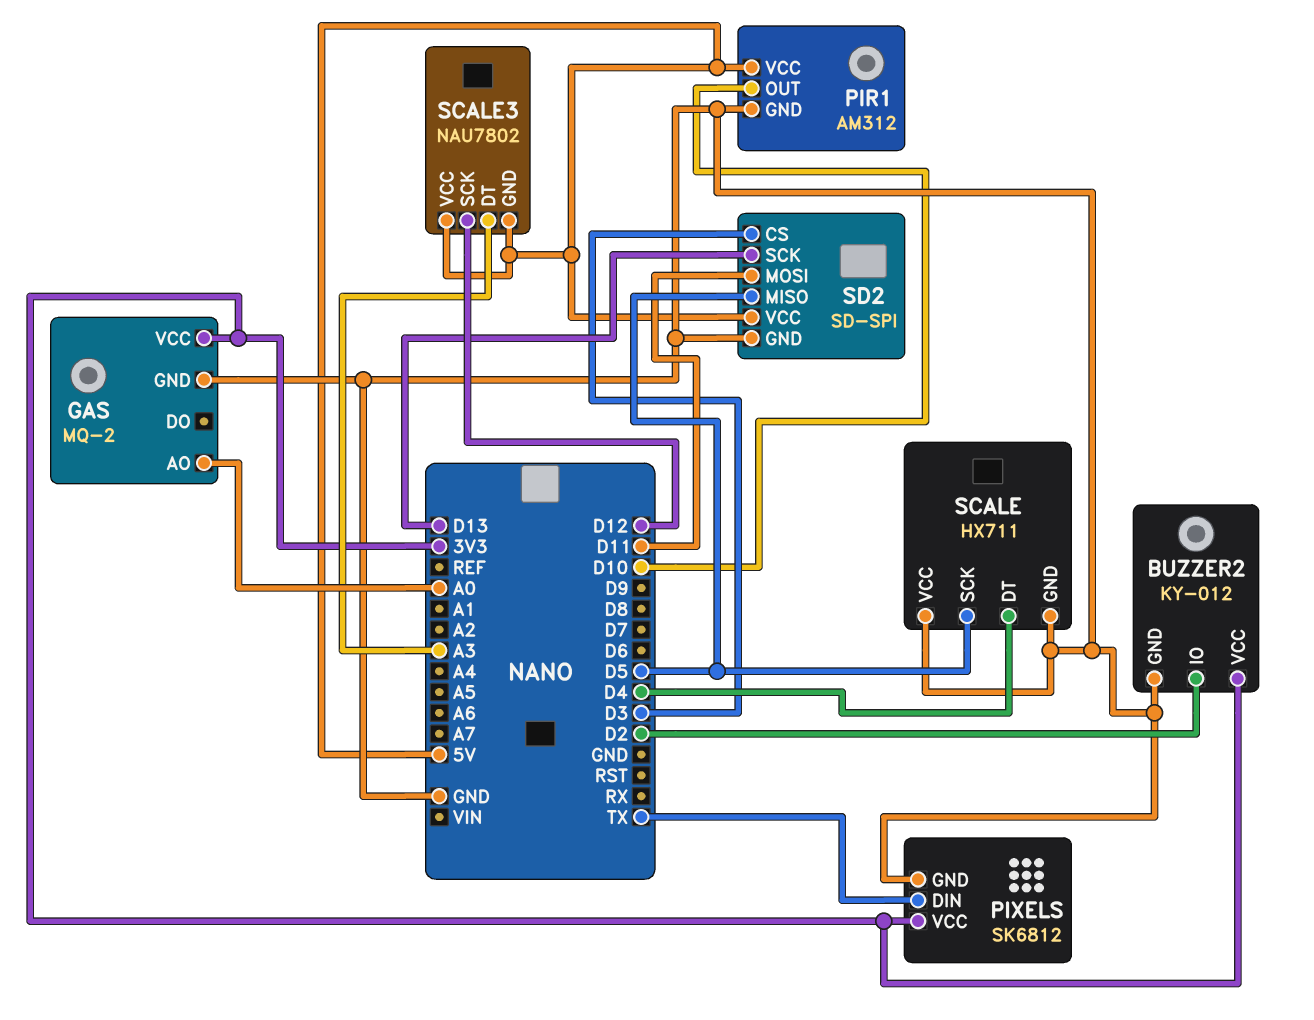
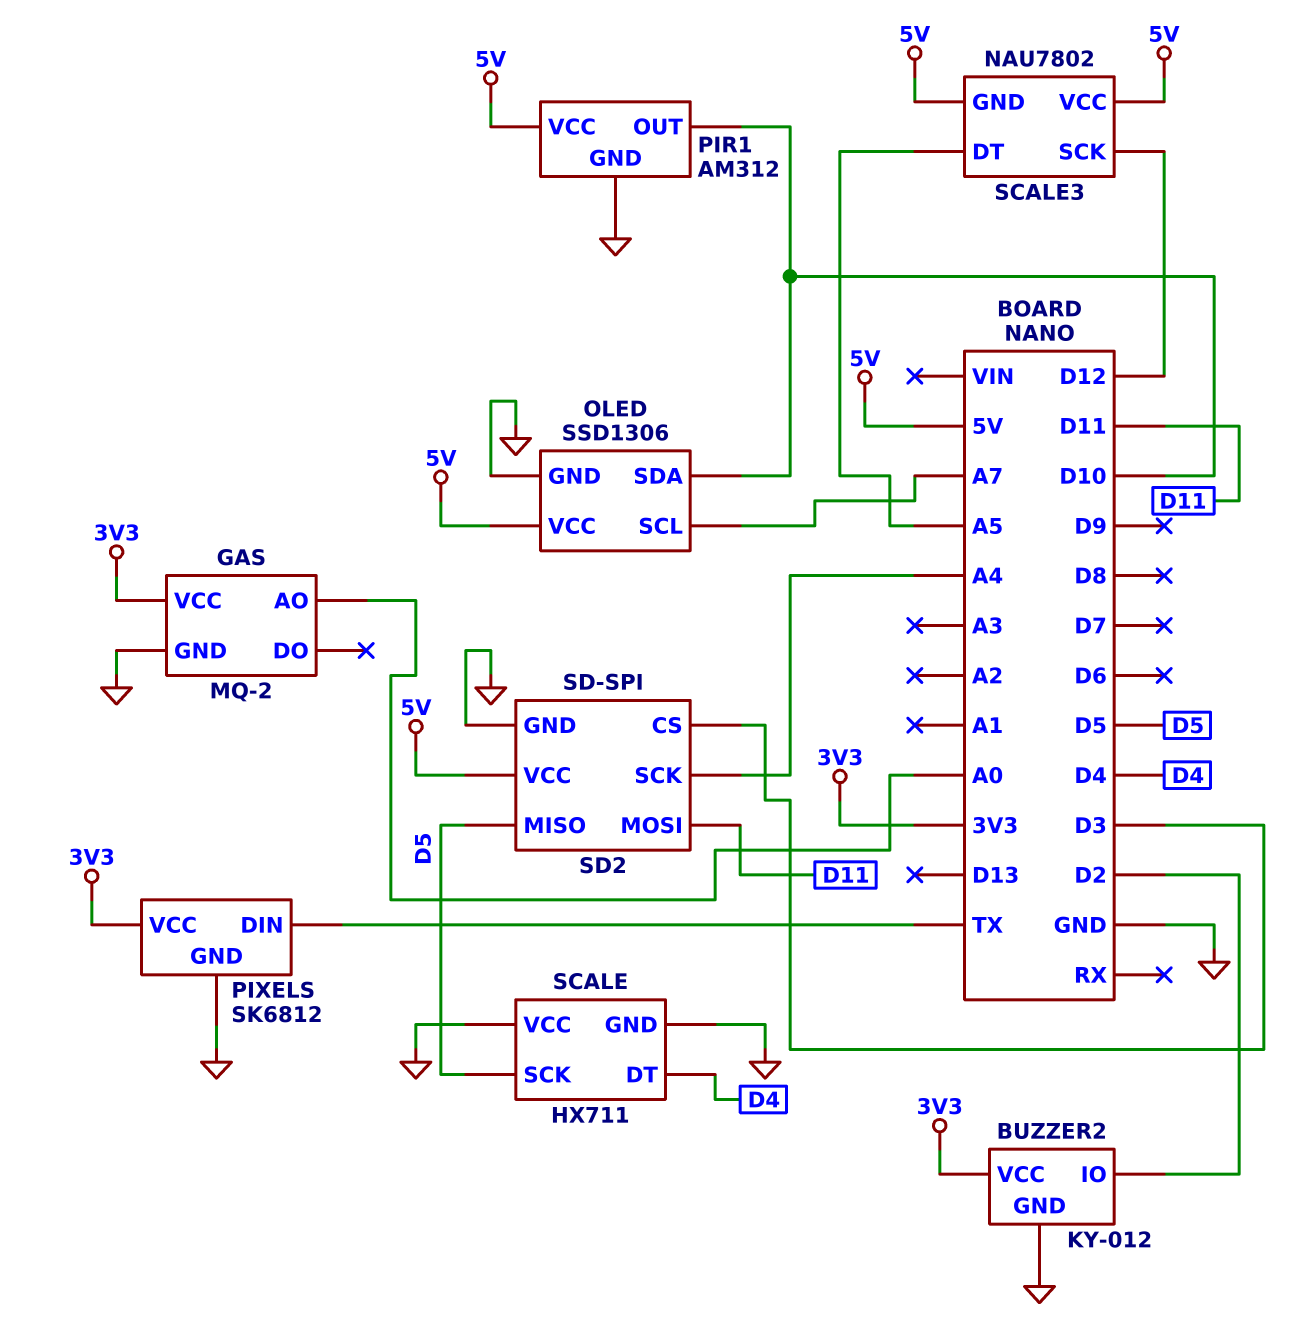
OLED: none -> SSD1306
OLED pin GND: none -> GND
OLED pin SCL: none -> A7
OLED pin SDA: none -> D10
OLED pin VCC: none -> 5V
SCALE3 pin DT: A3 -> A5
SD2 pin SCK: D13 -> A4

